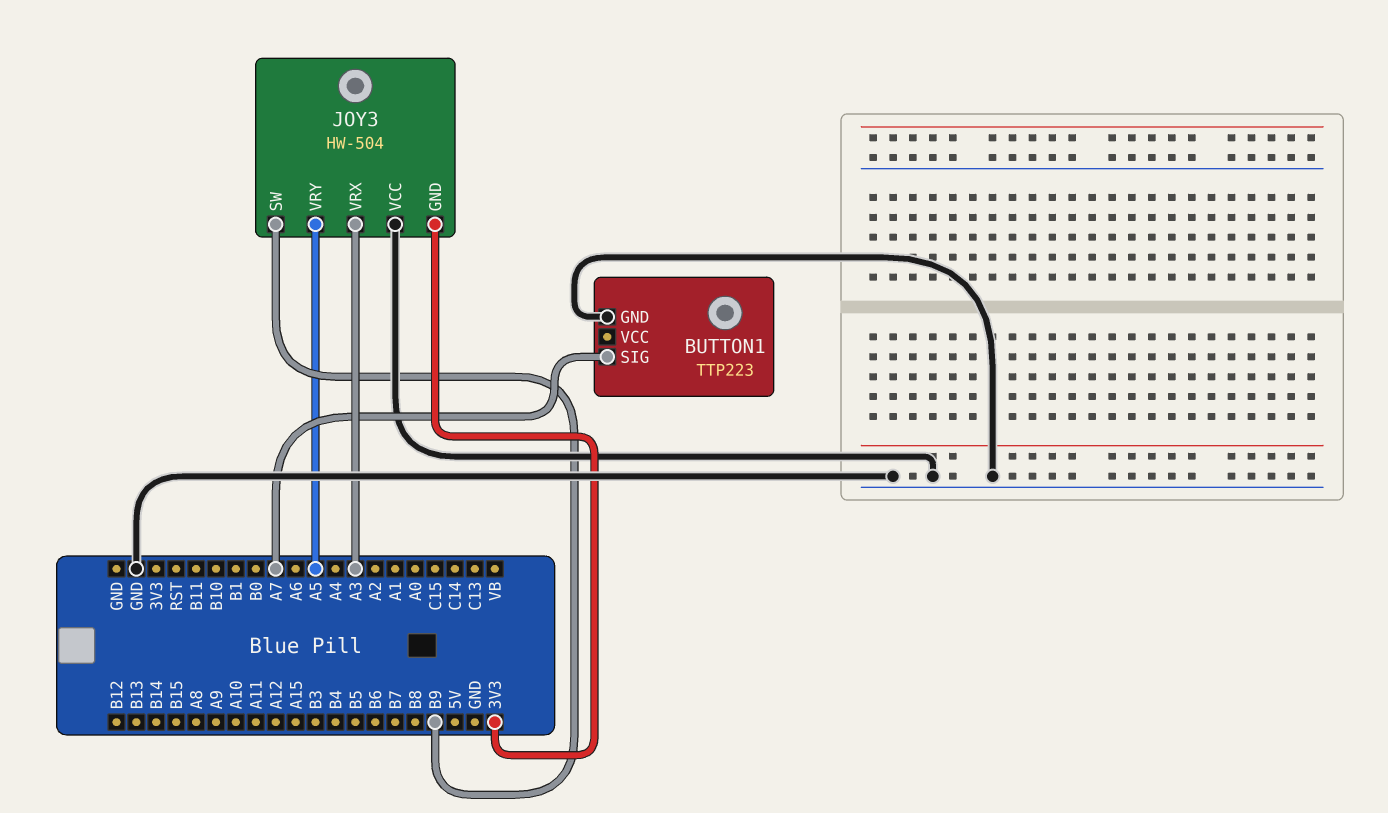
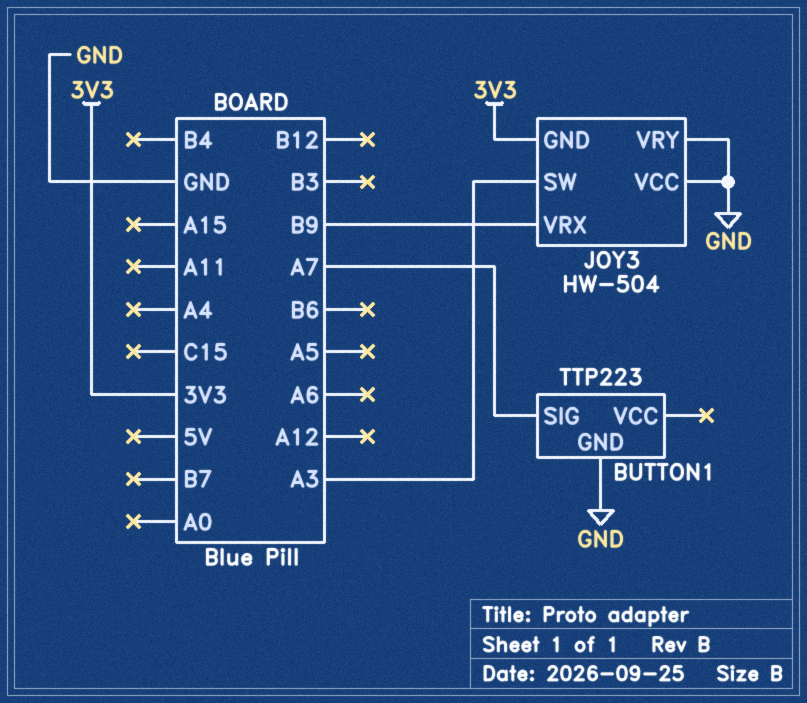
JOY3 pin SW: B9 -> A3
JOY3 pin VRX: A3 -> B9
JOY3 pin VRY: A5 -> GND

